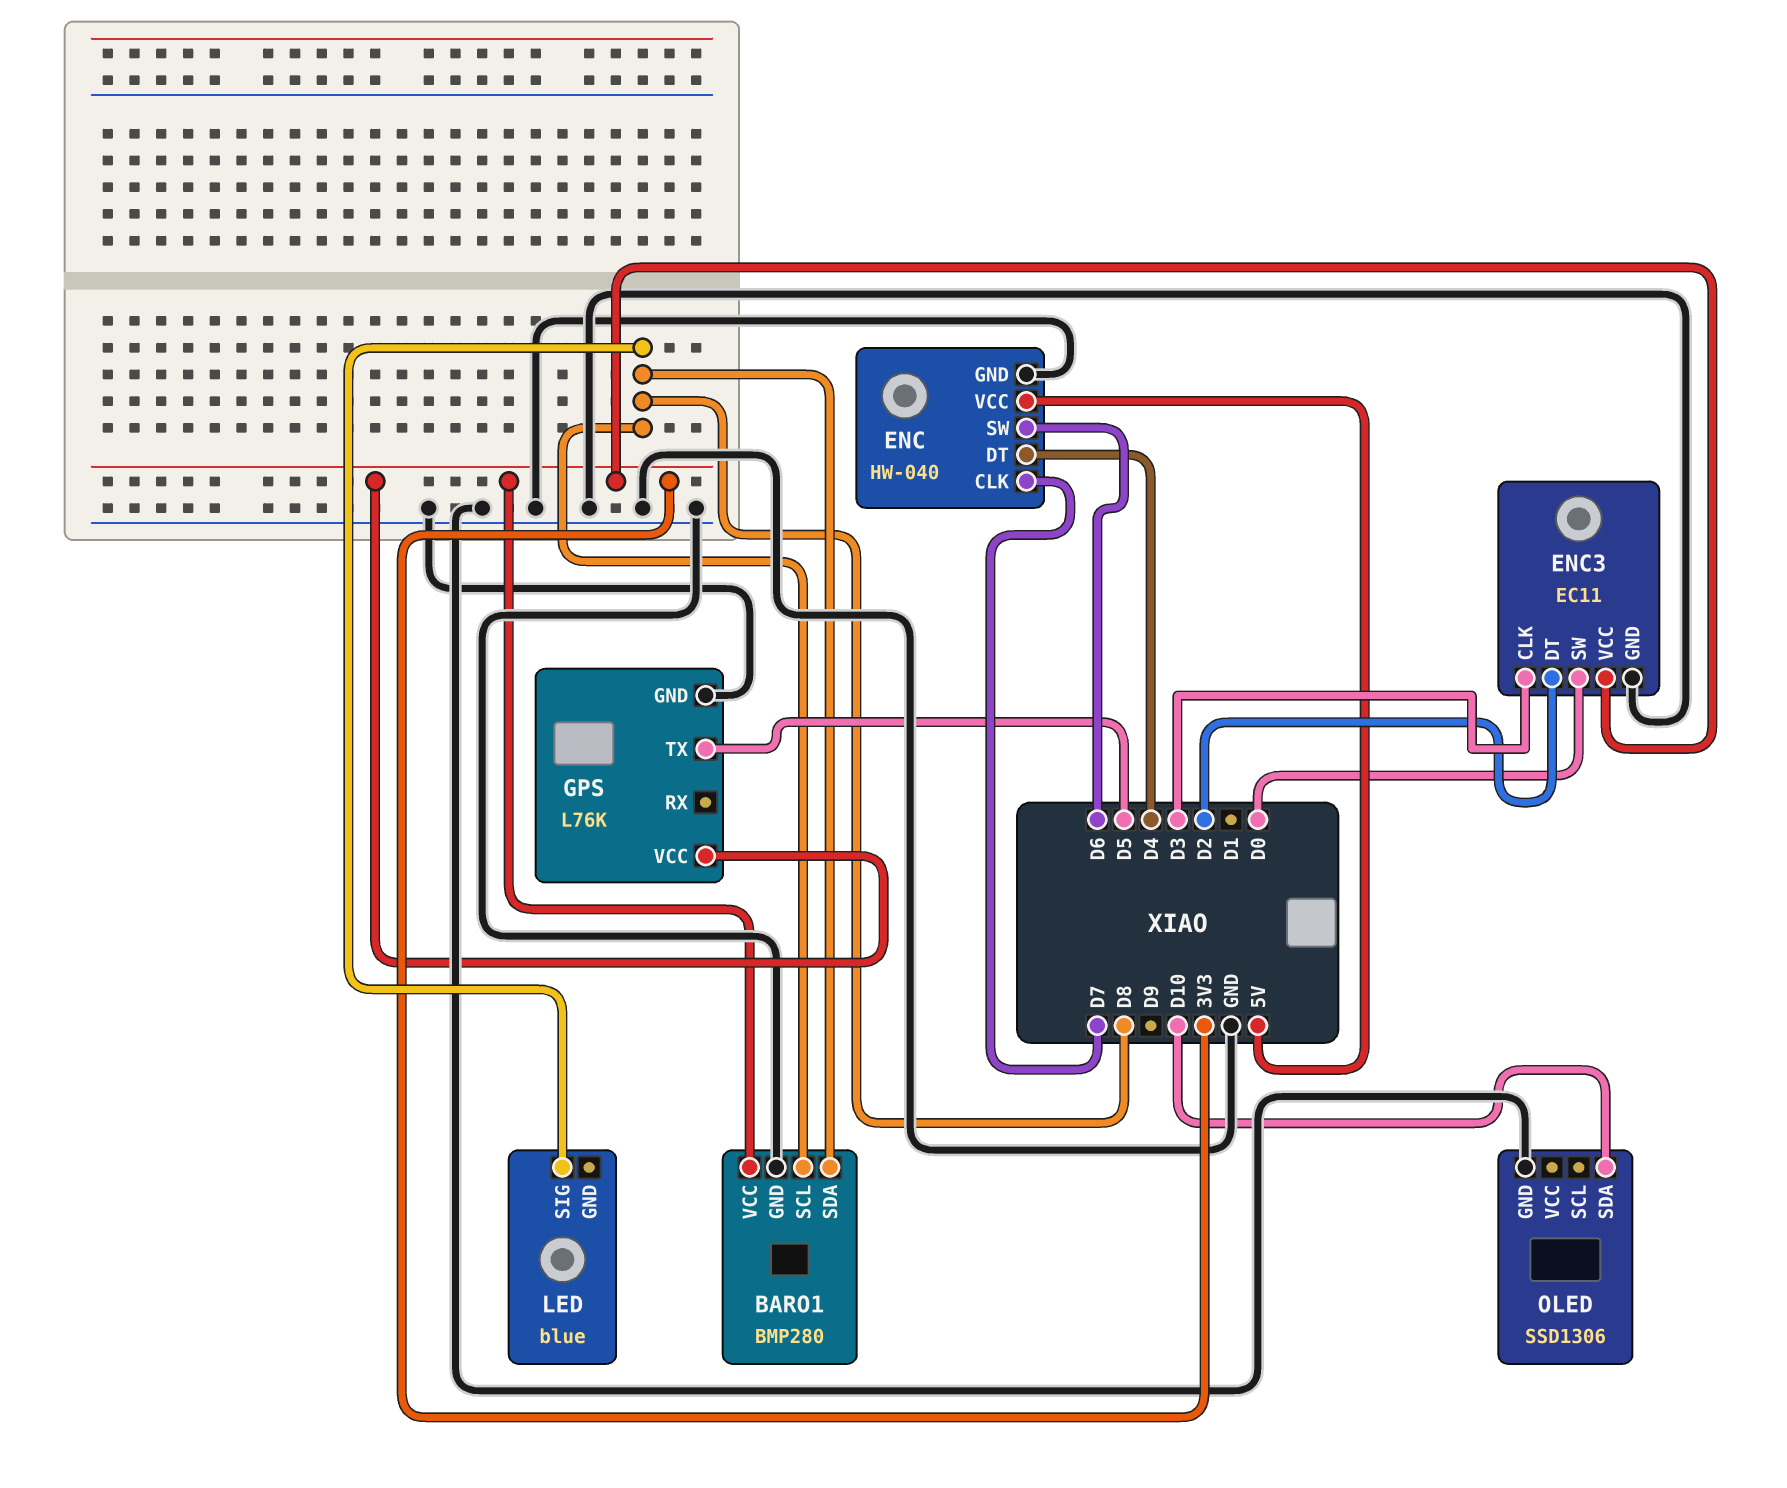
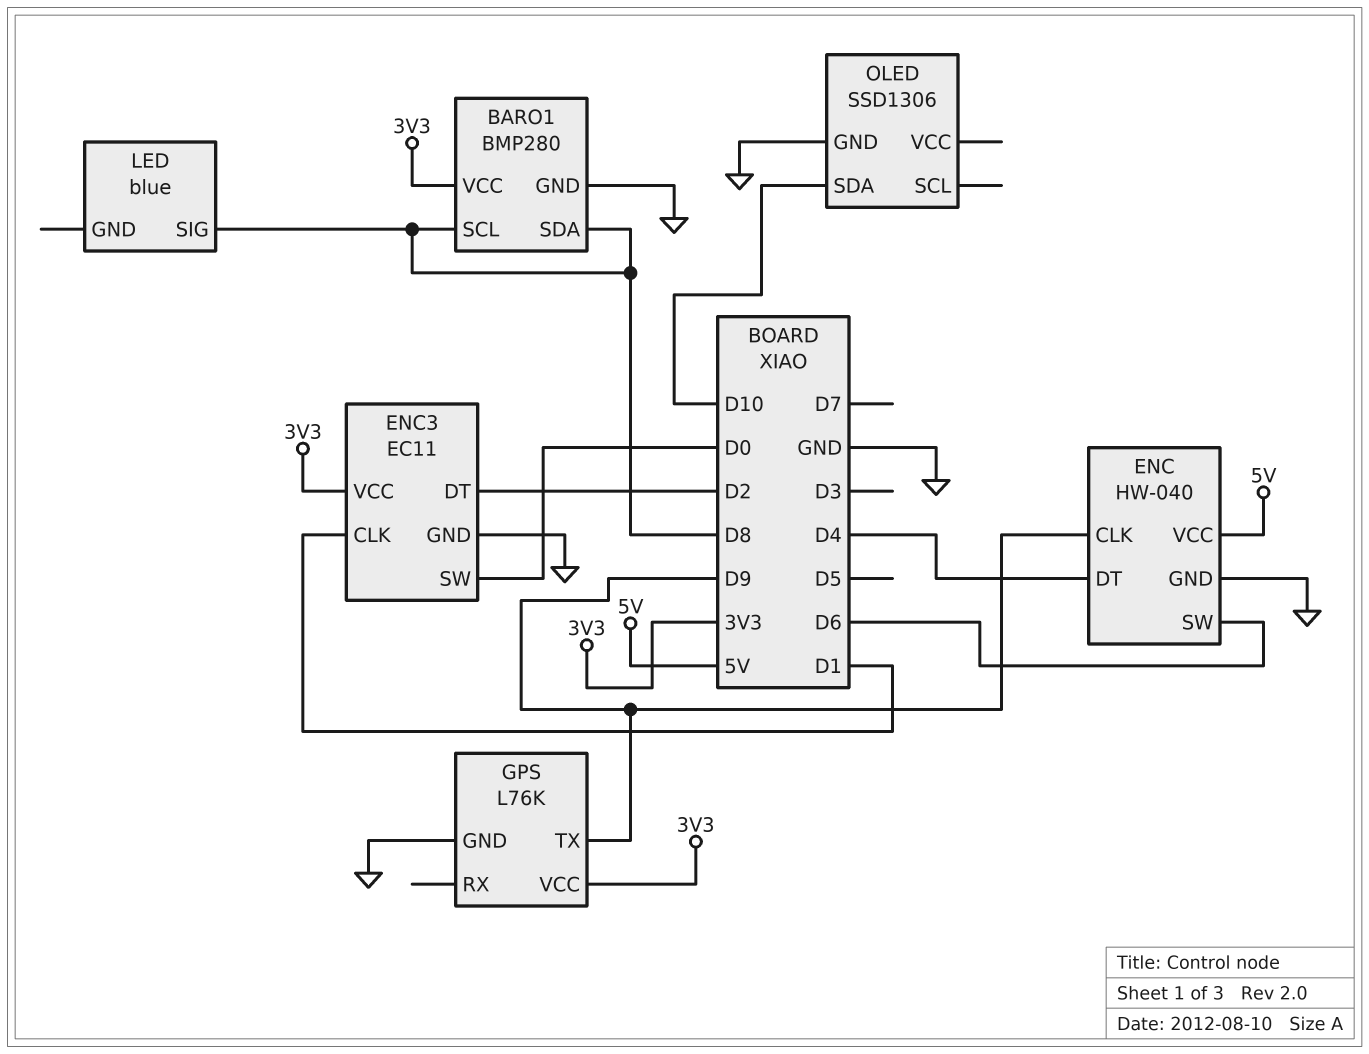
ENC pin CLK: D7 -> D9
ENC3 pin CLK: D3 -> D1
GPS pin TX: D5 -> D9

